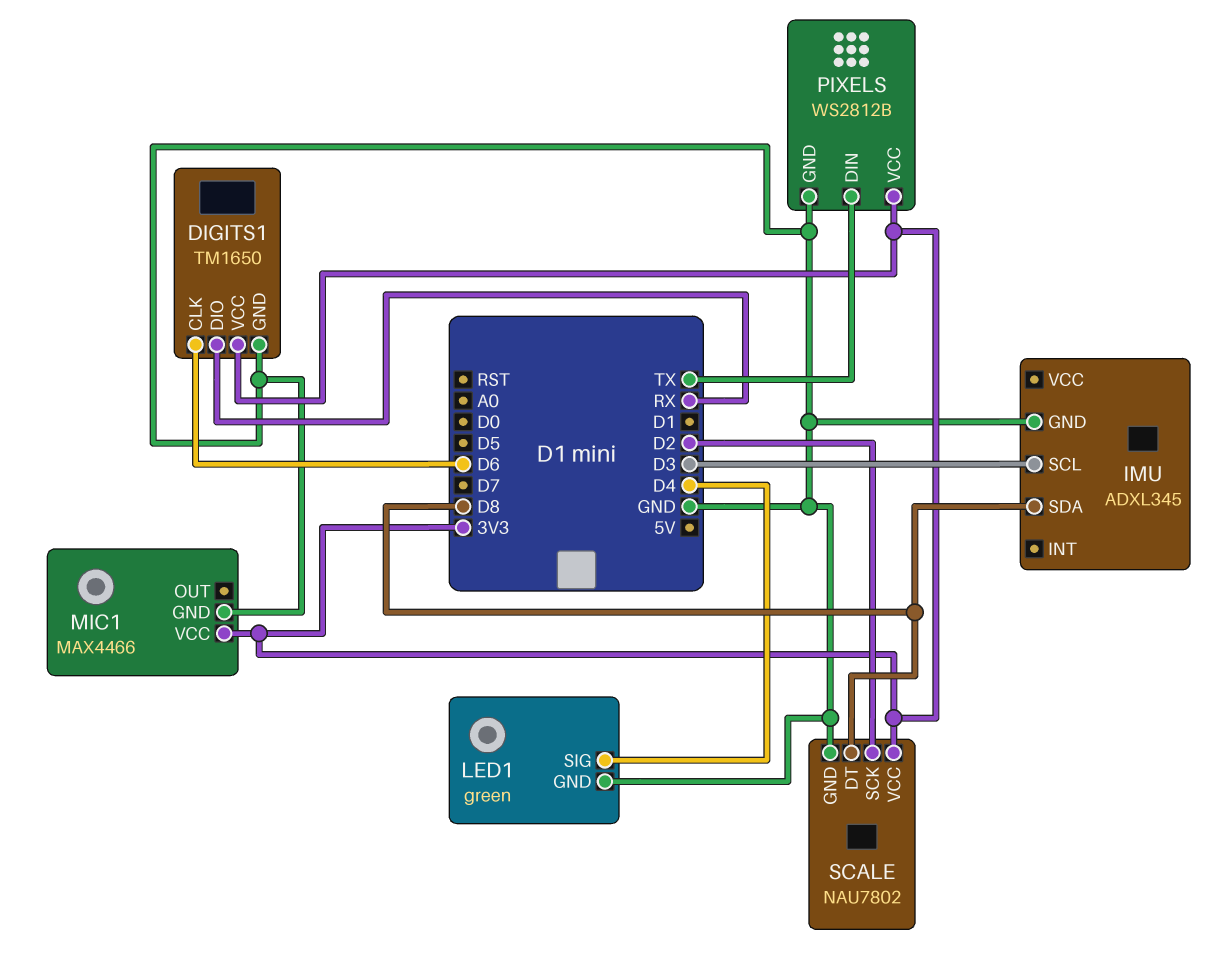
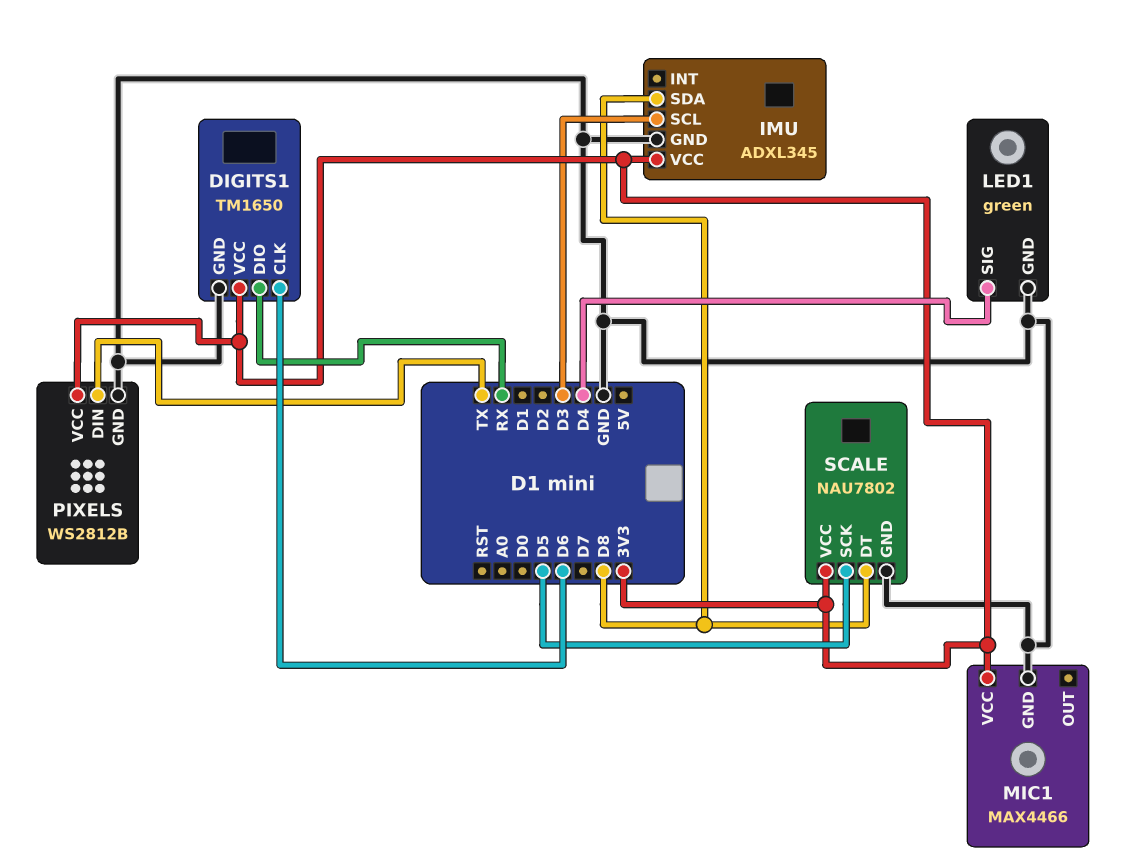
IMU pin VCC: none -> 3V3
SCALE pin SCK: D2 -> D5

